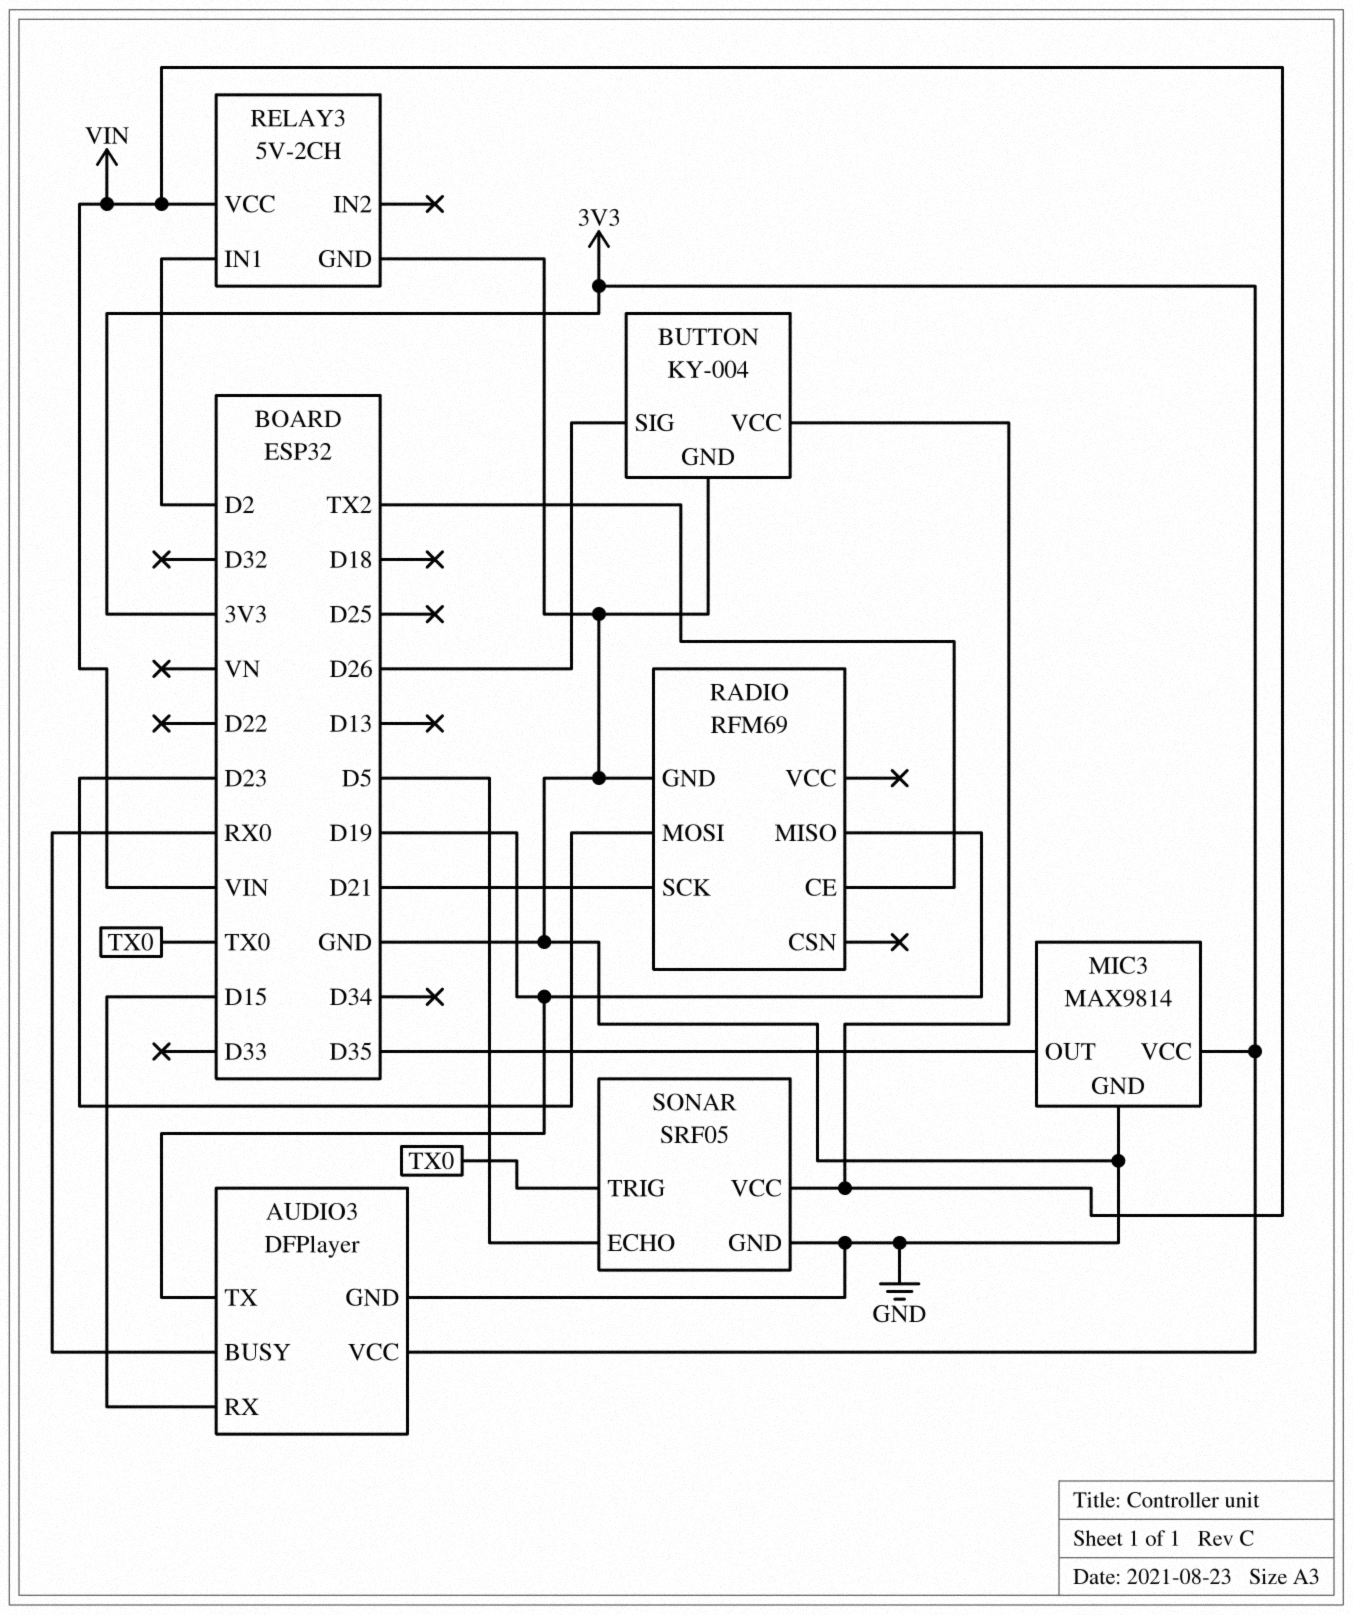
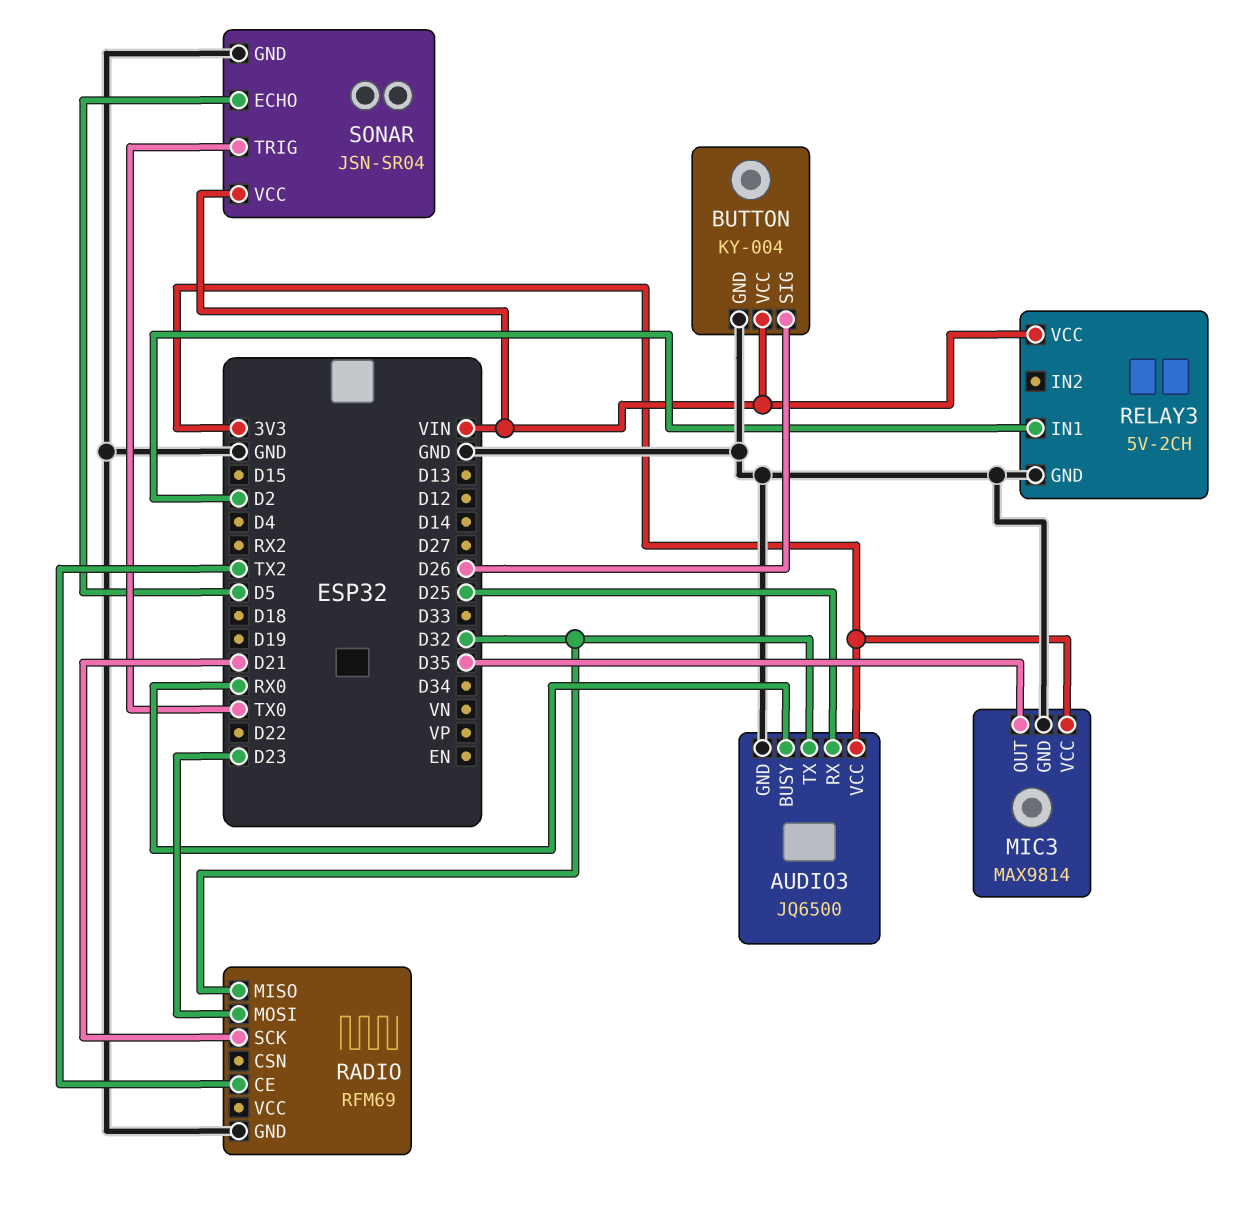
AUDIO3: DFPlayer -> JQ6500
AUDIO3 pin RX: D15 -> D25
AUDIO3 pin TX: D19 -> D32
RADIO pin MISO: D19 -> D32
SONAR: SRF05 -> JSN-SR04

